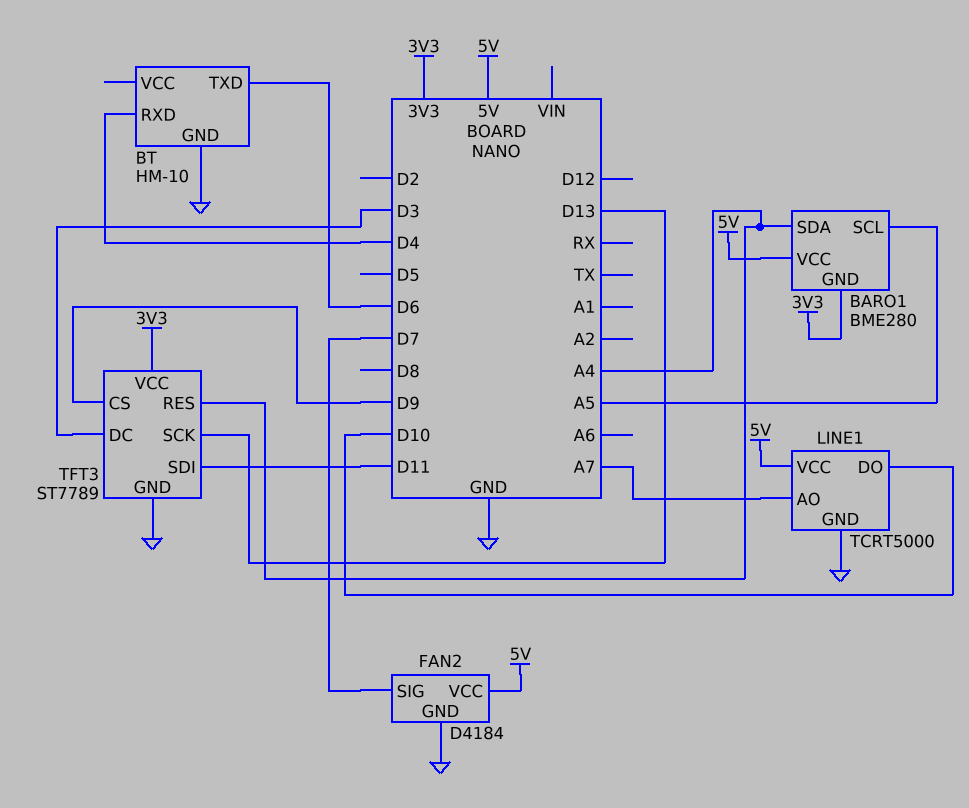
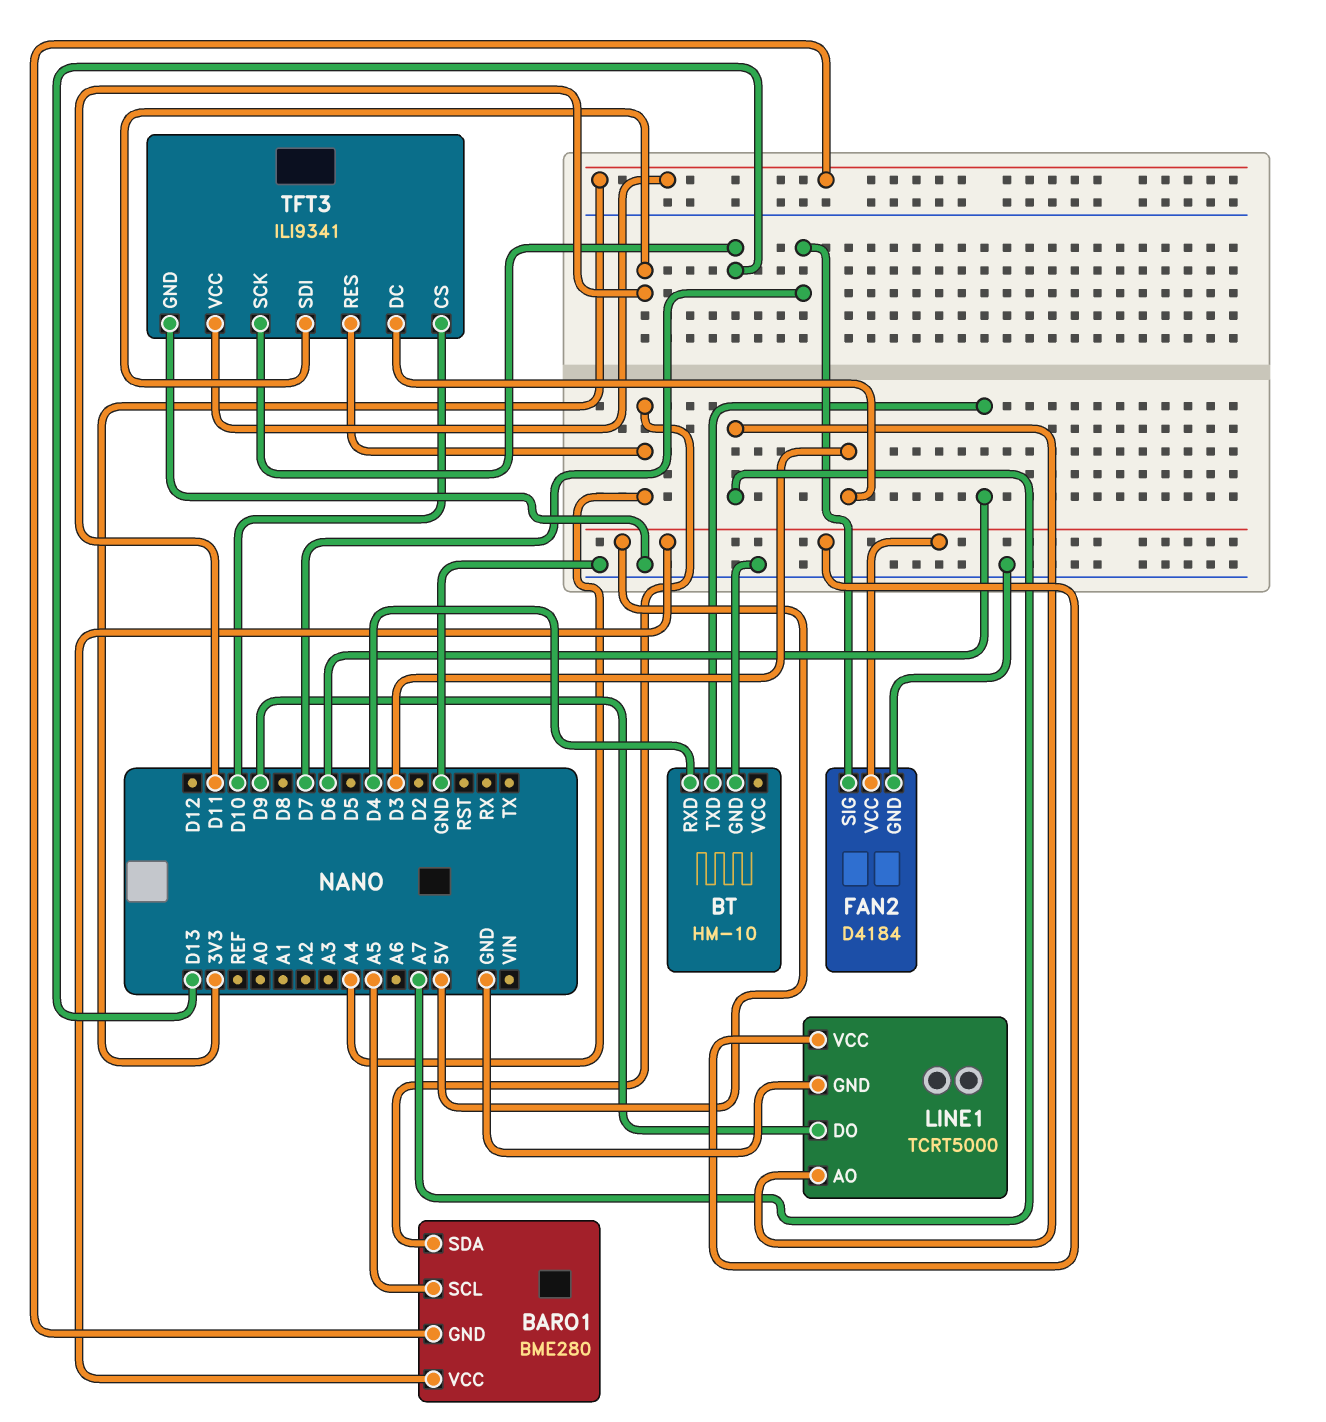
LINE1 pin DO: D10 -> D9
TFT3: ST7789 -> ILI9341
TFT3 pin CS: D9 -> D10

